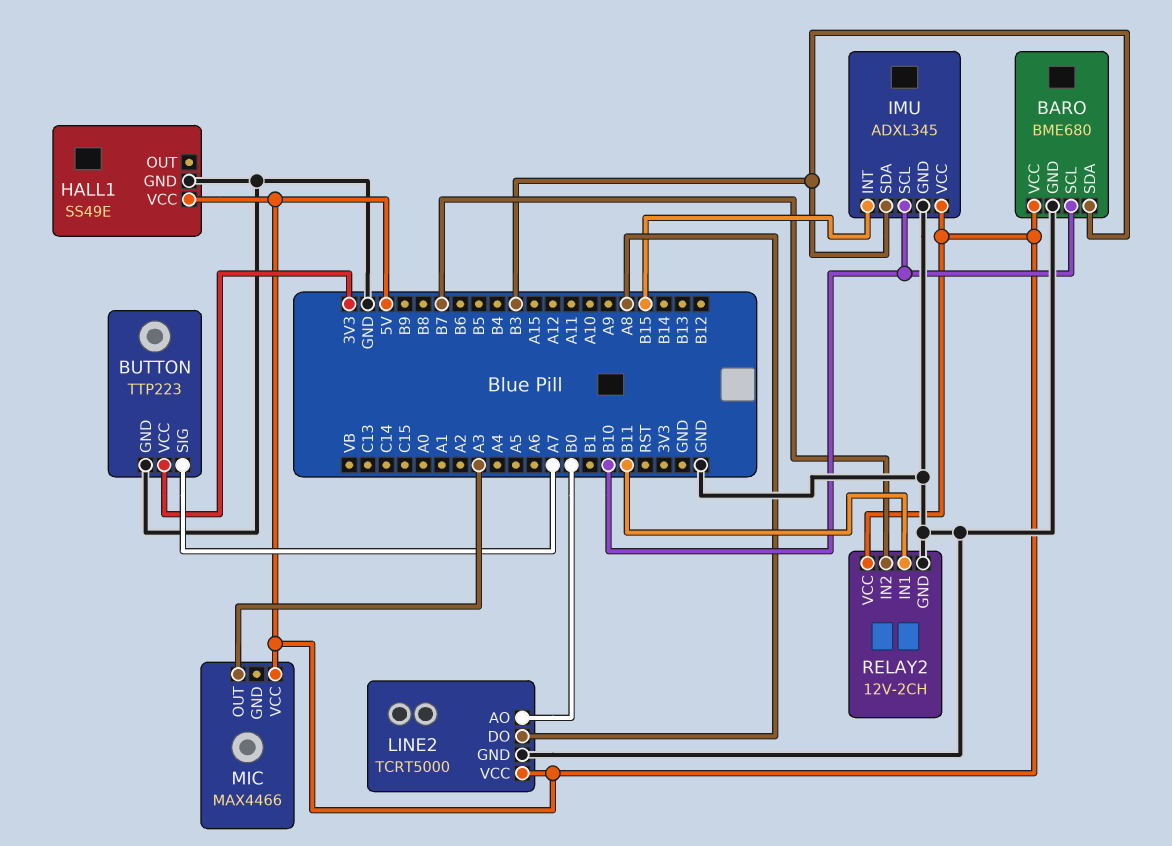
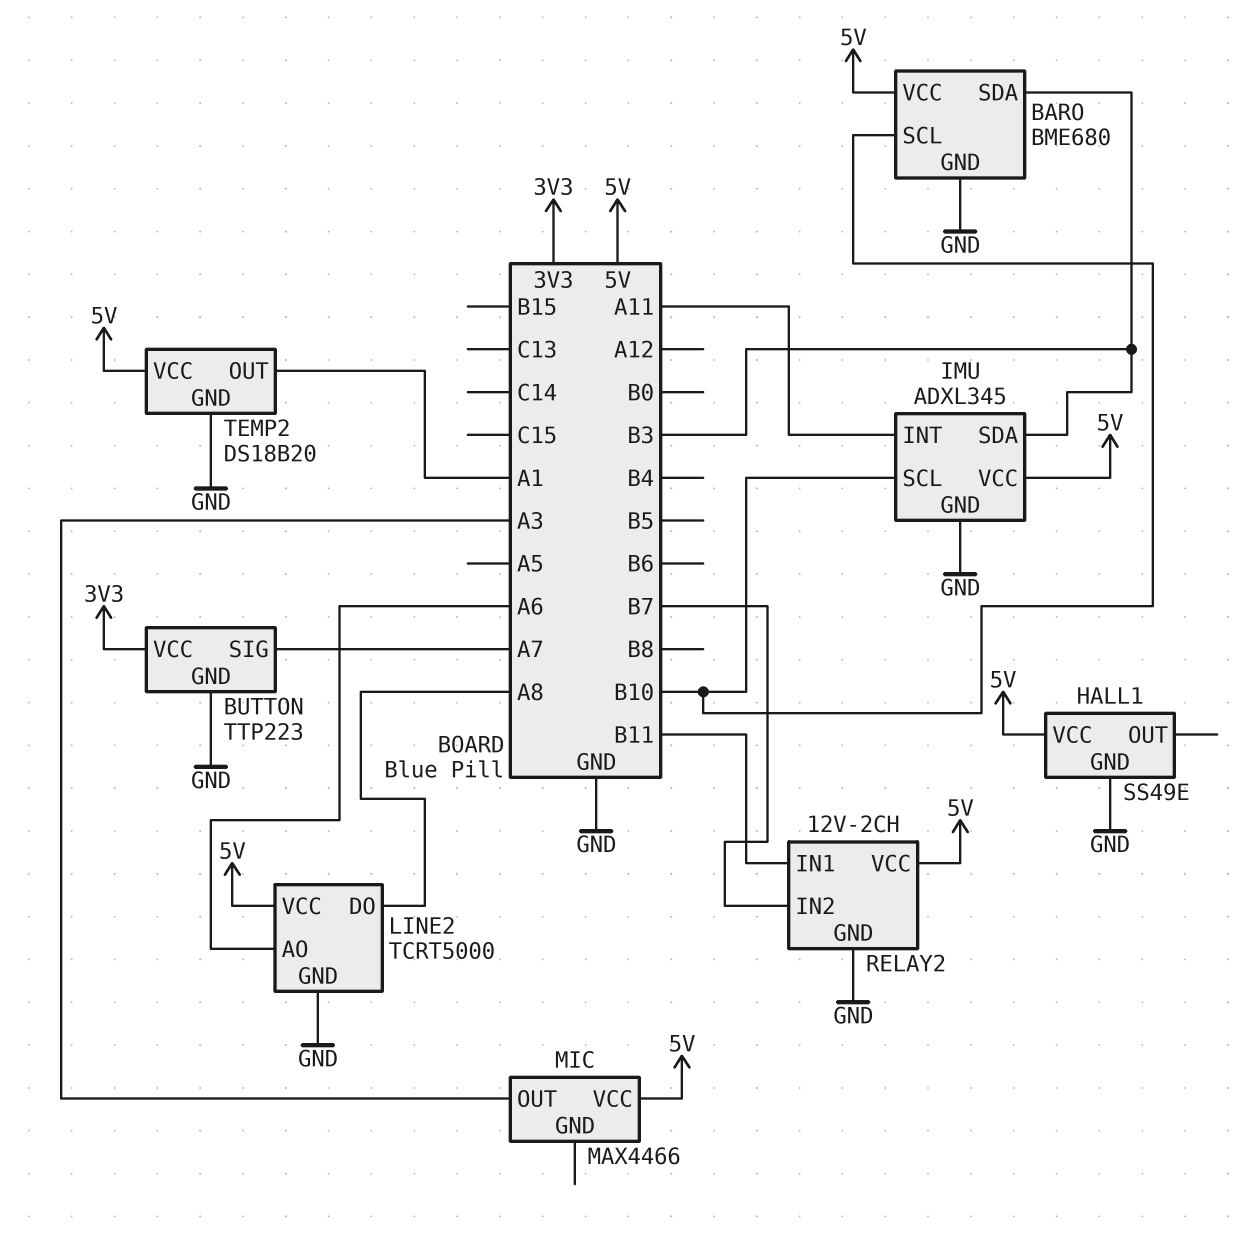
IMU pin INT: B15 -> A11
LINE2 pin AO: B0 -> A6
TEMP2: none -> DS18B20
TEMP2 pin GND: none -> GND
TEMP2 pin OUT: none -> A1
TEMP2 pin VCC: none -> 5V

